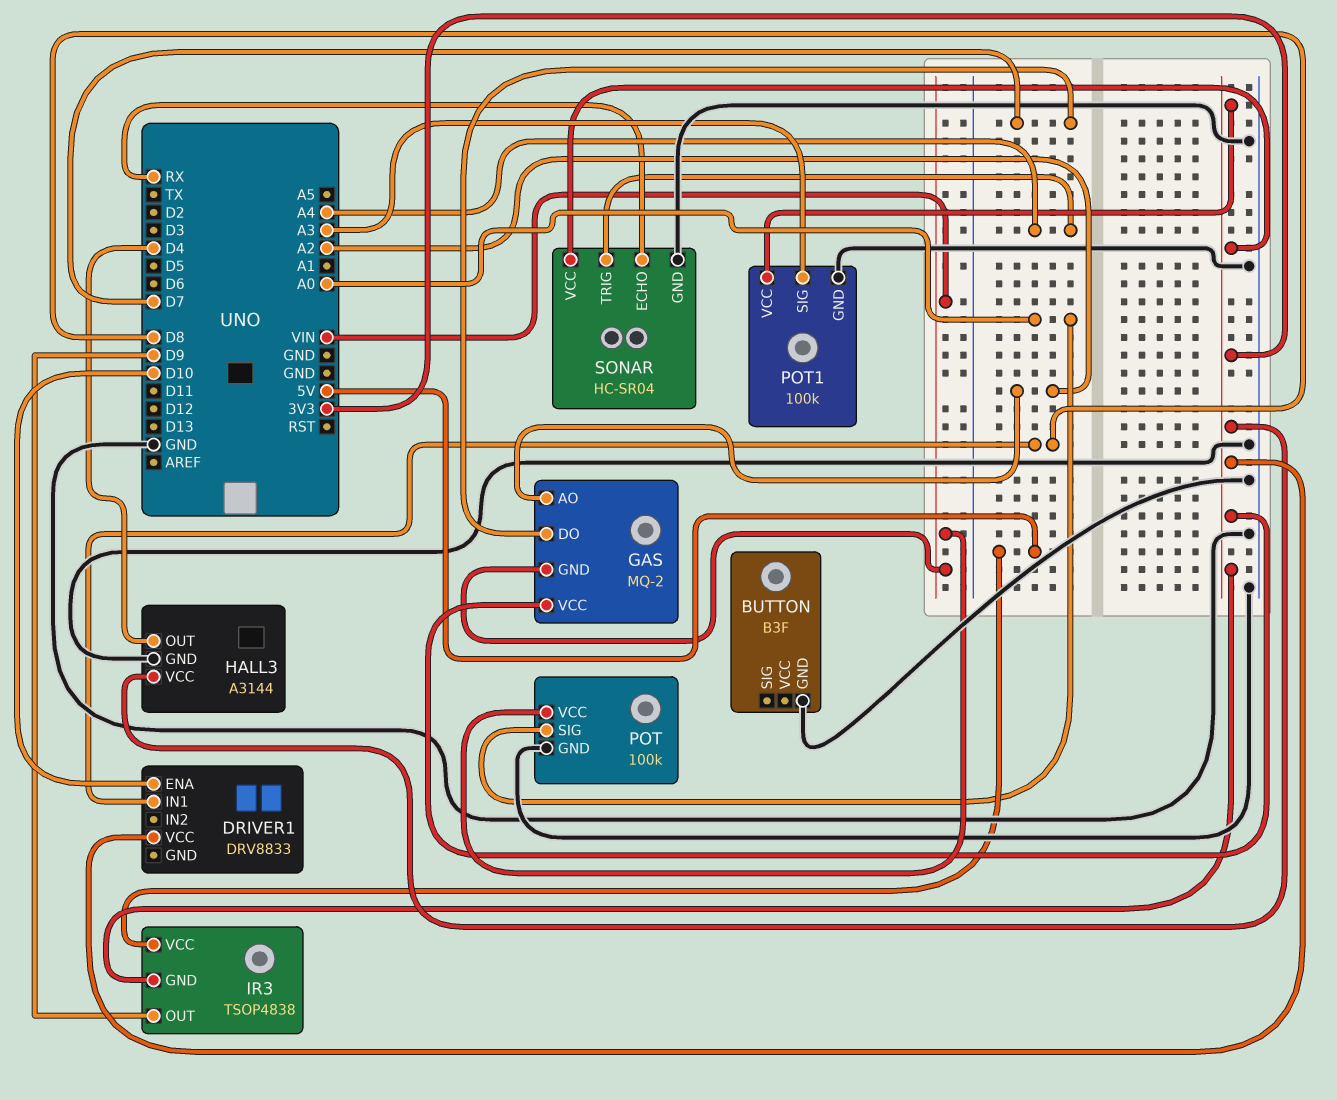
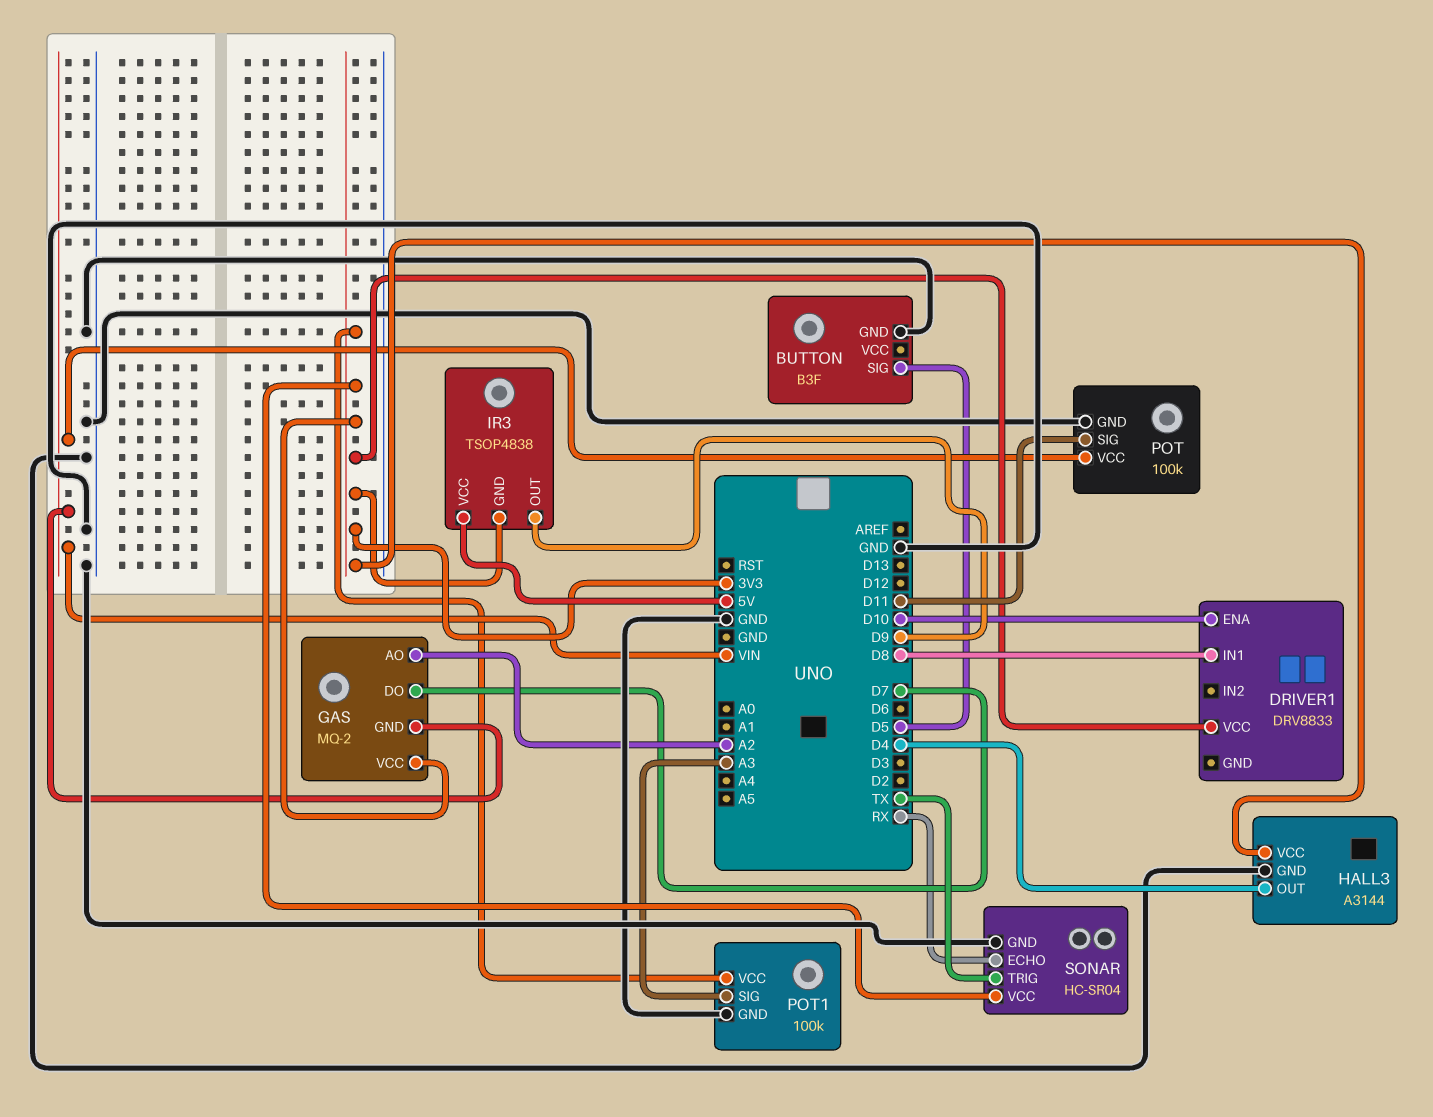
BUTTON pin SIG: none -> D5
POT pin SIG: A0 -> D11
SONAR pin TRIG: A4 -> TX

